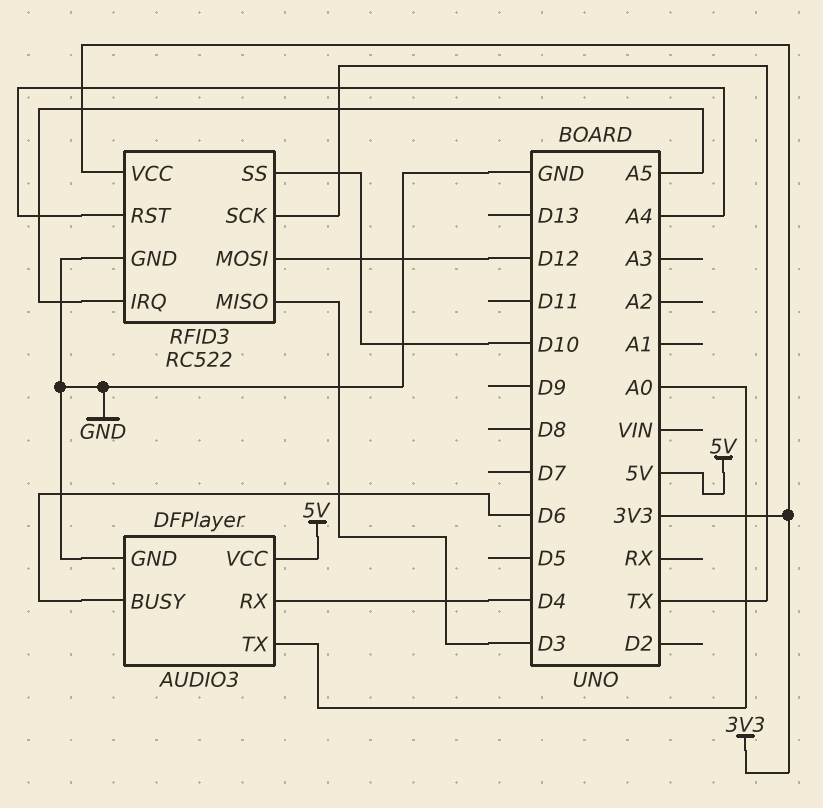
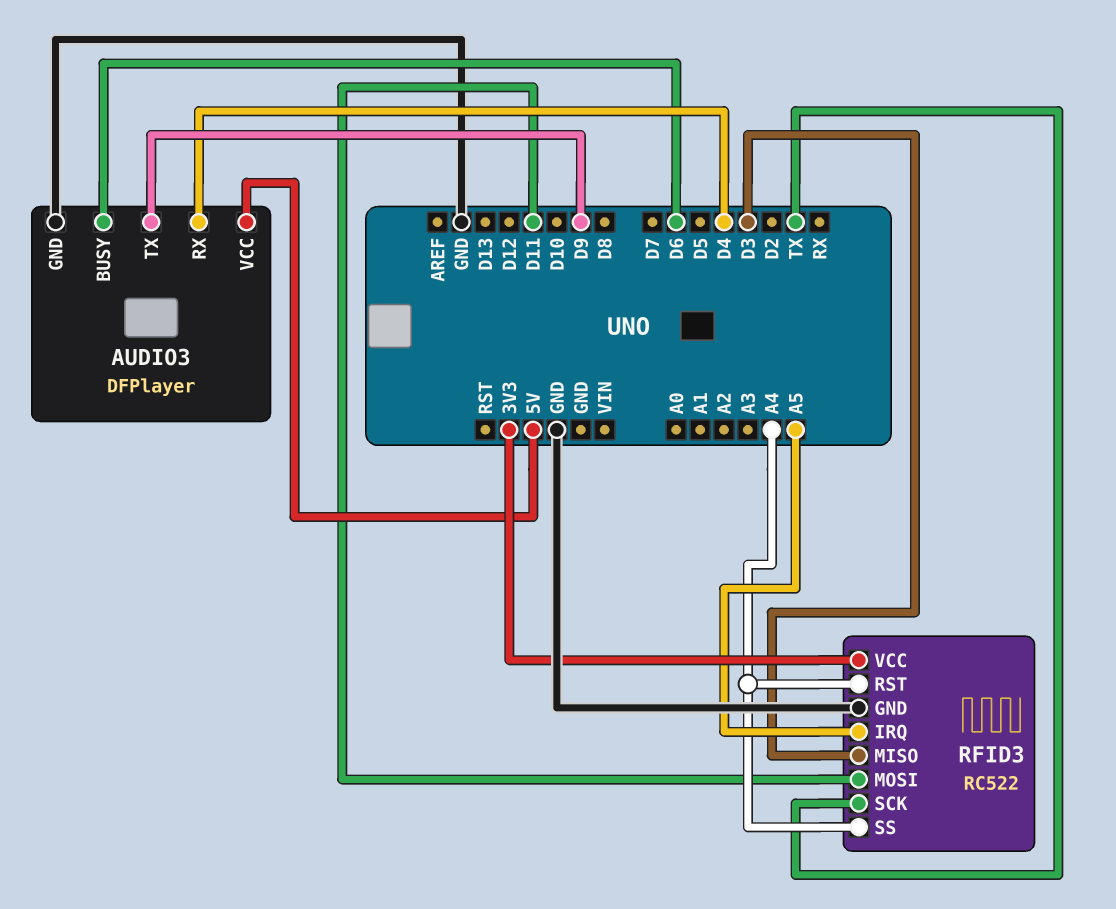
AUDIO3 pin TX: A0 -> D9
RFID3 pin MOSI: D12 -> D11
RFID3 pin SS: D10 -> A4

